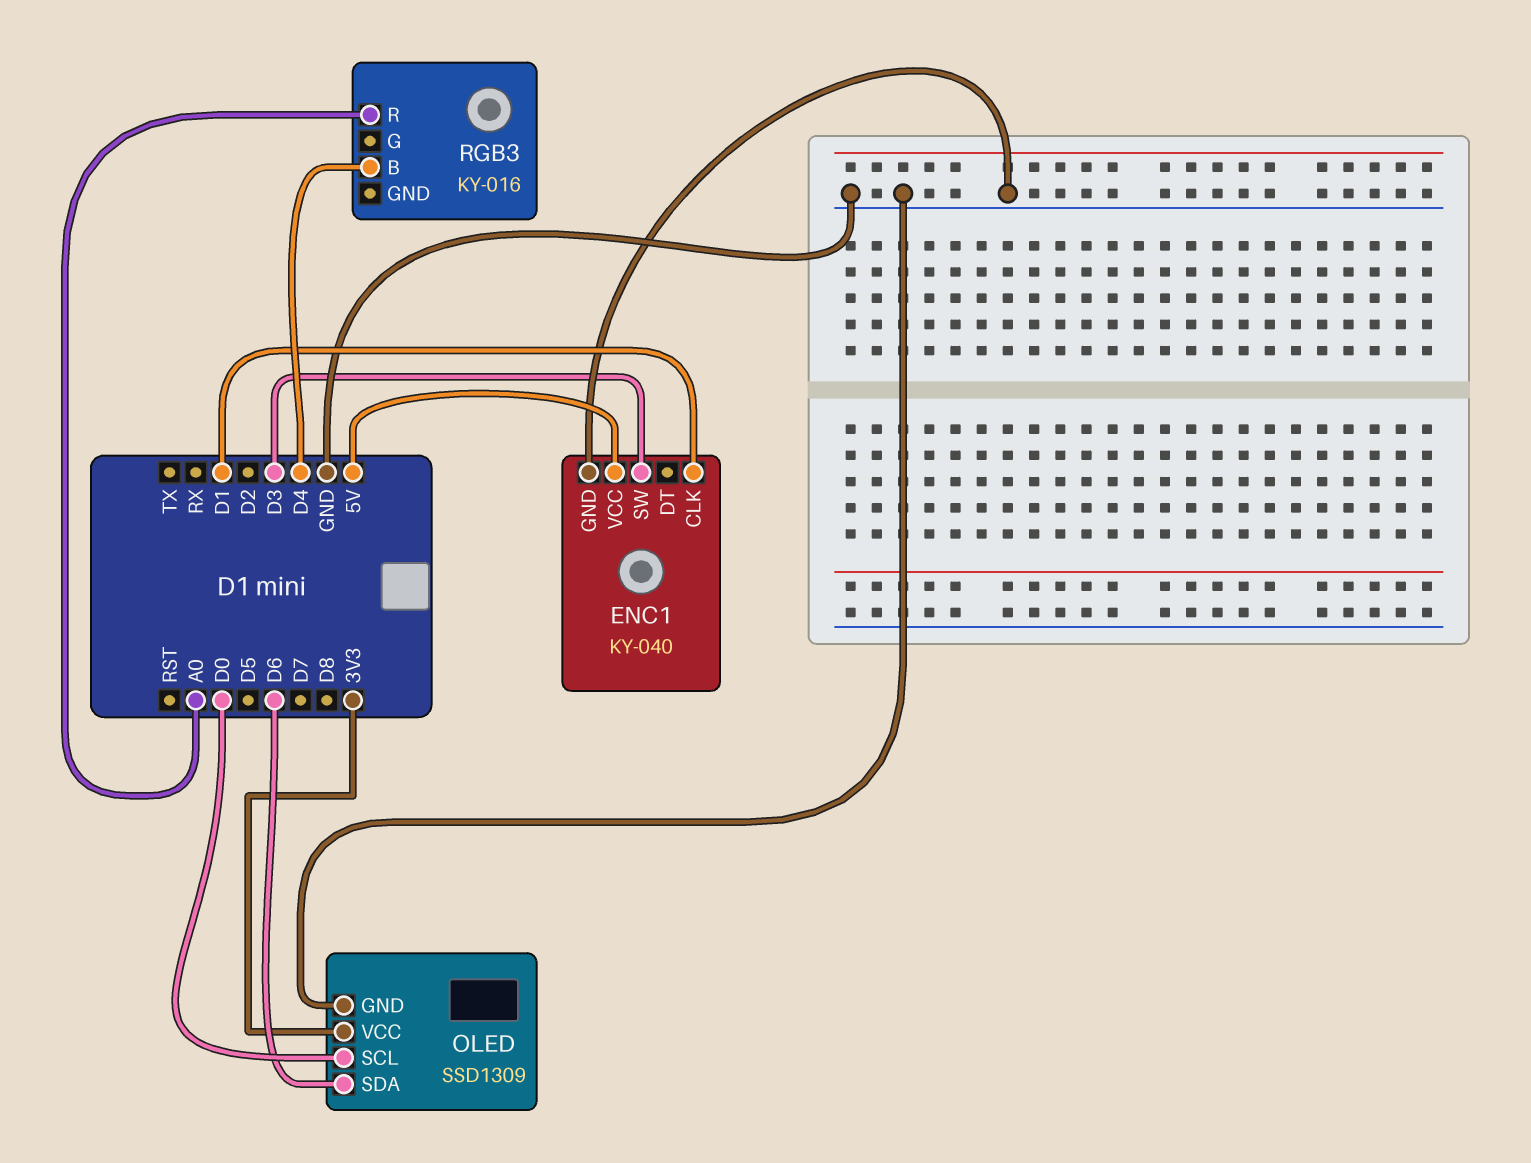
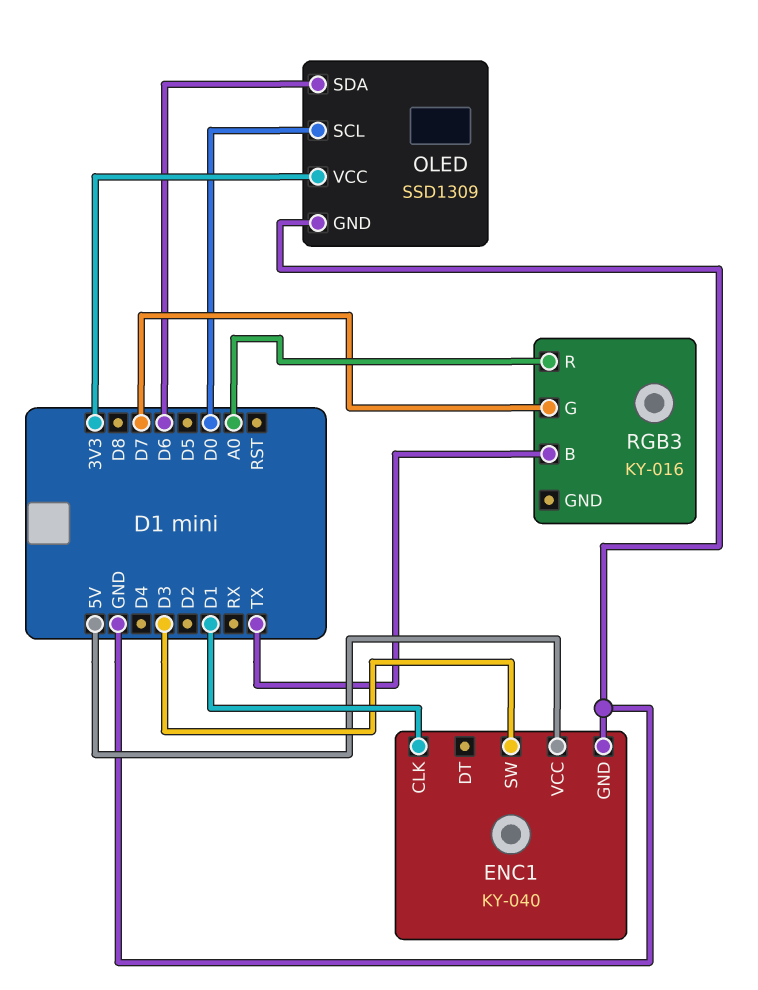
RGB3 pin B: D4 -> TX
RGB3 pin G: none -> D7

